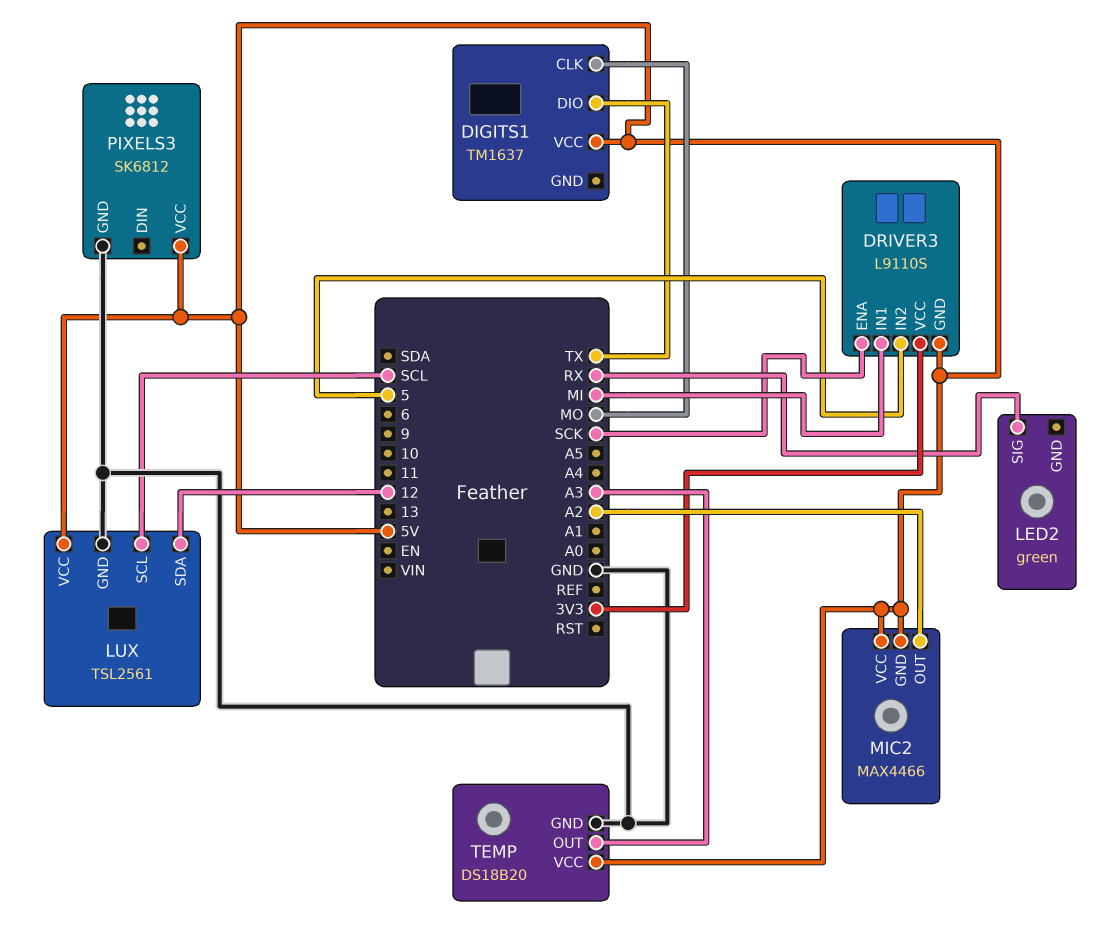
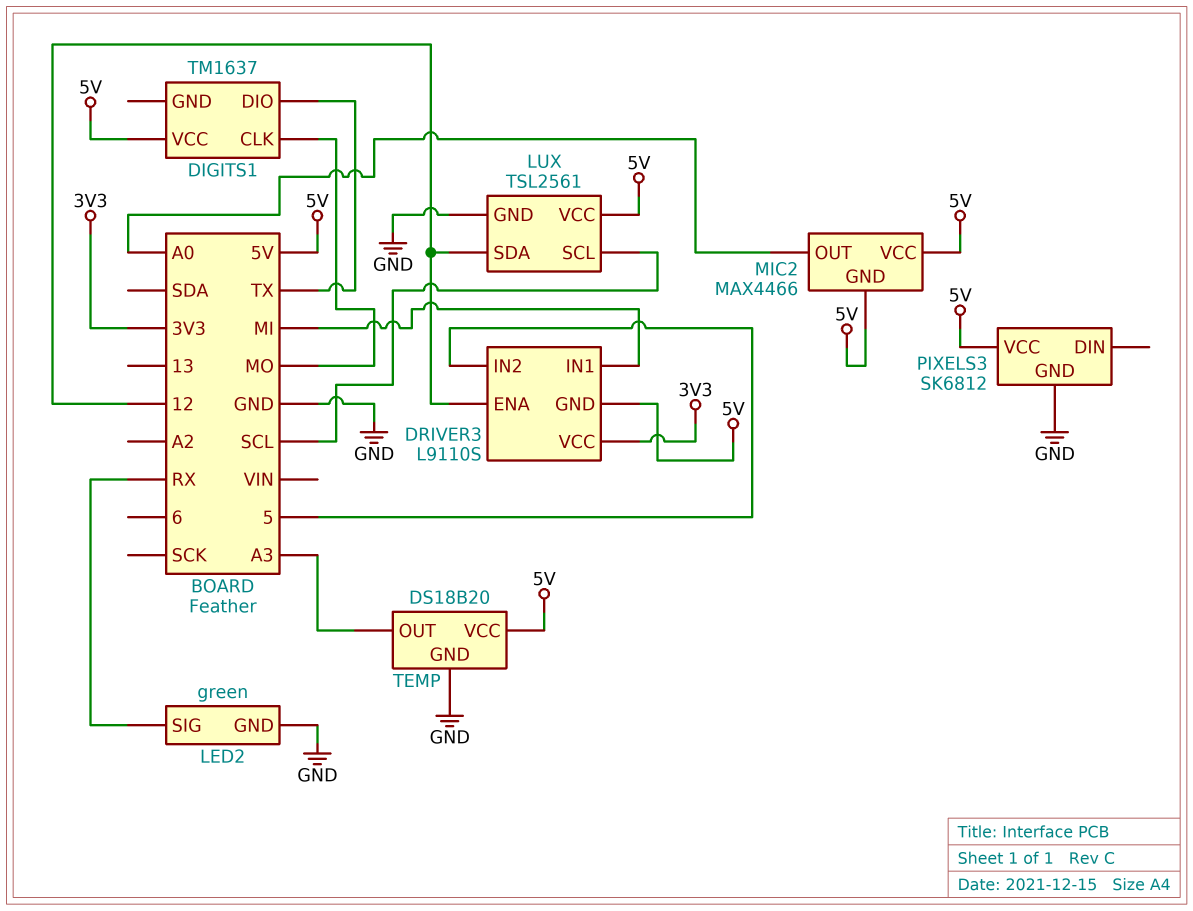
DRIVER3 pin ENA: SCK -> 12
LED2 pin GND: none -> GND
MIC2 pin OUT: A2 -> A0

